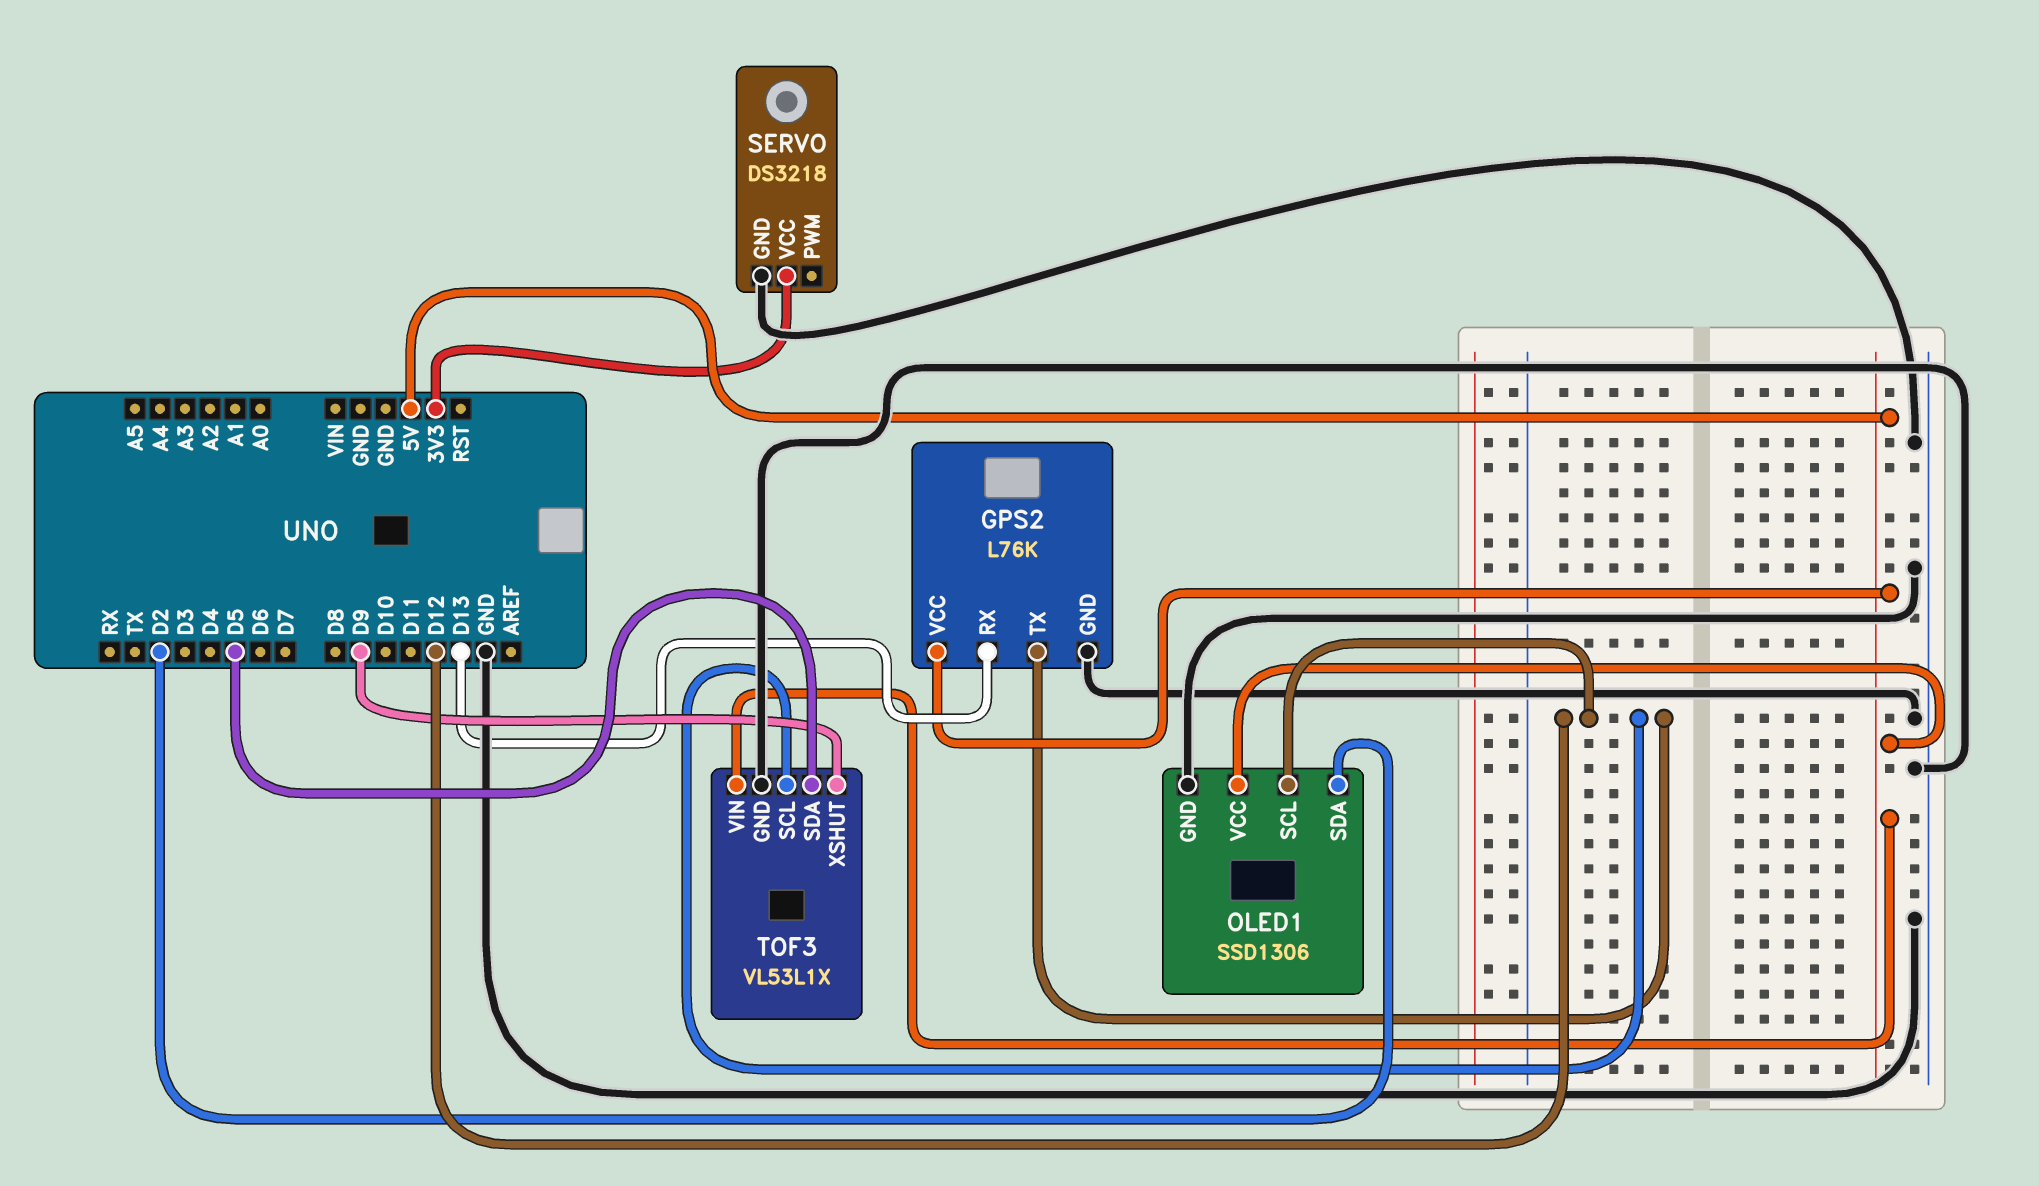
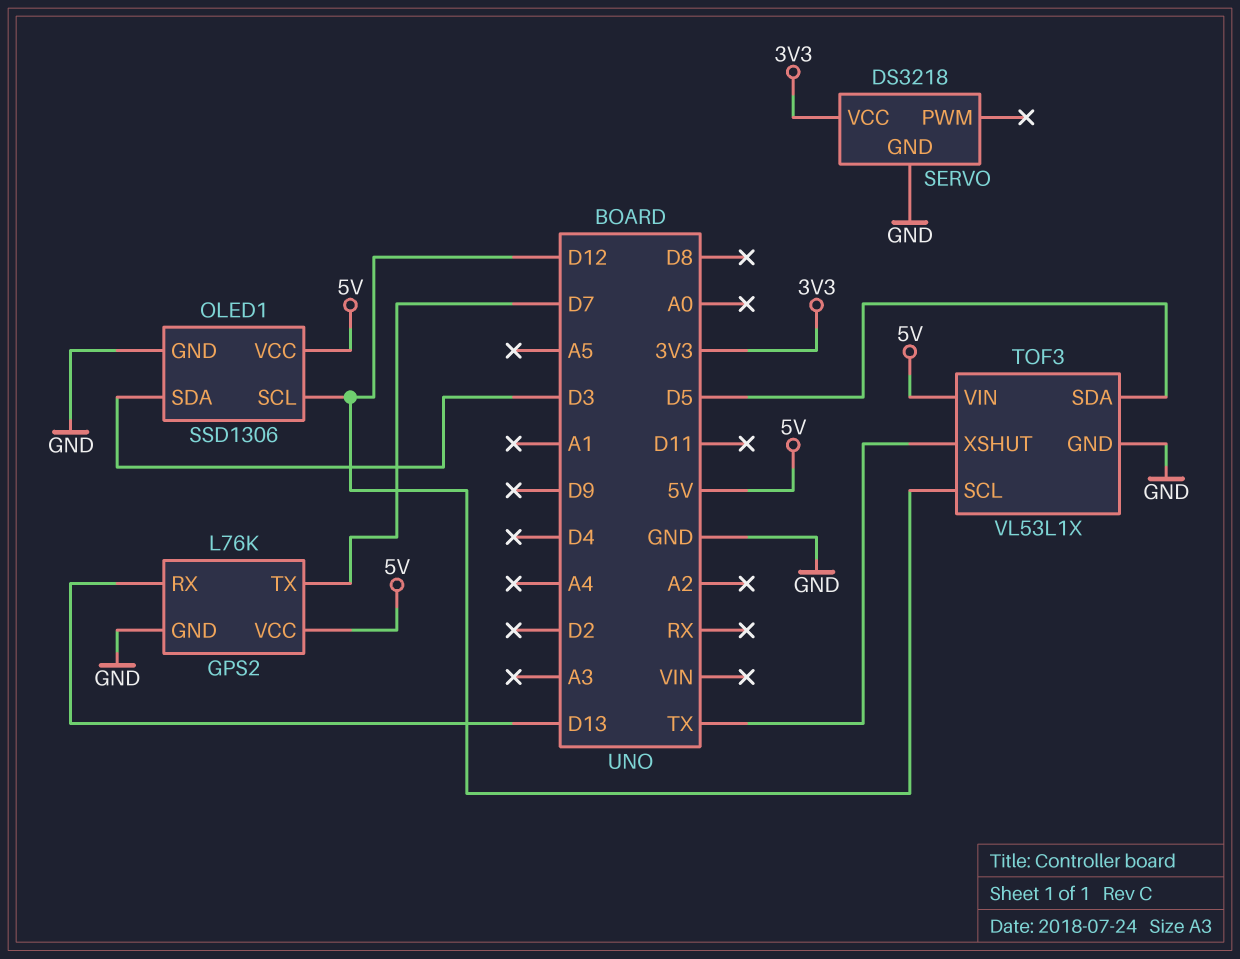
GPS2 pin TX: D12 -> D7
OLED1 pin SDA: D2 -> D3
TOF3 pin XSHUT: D9 -> TX

